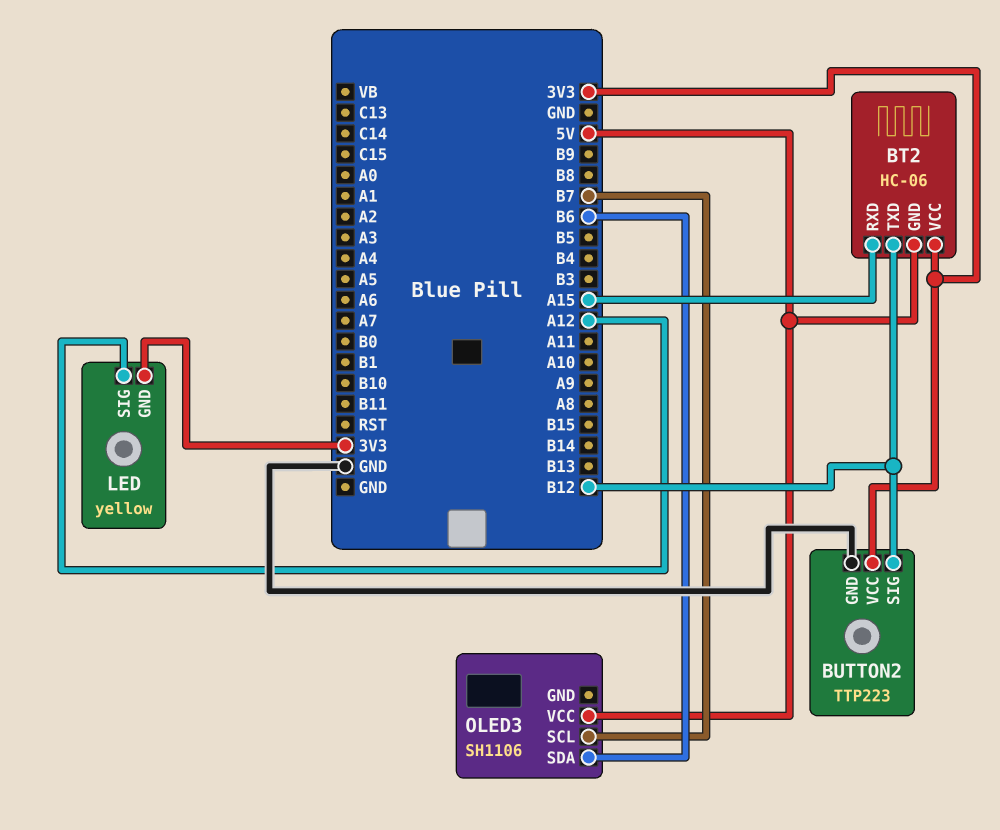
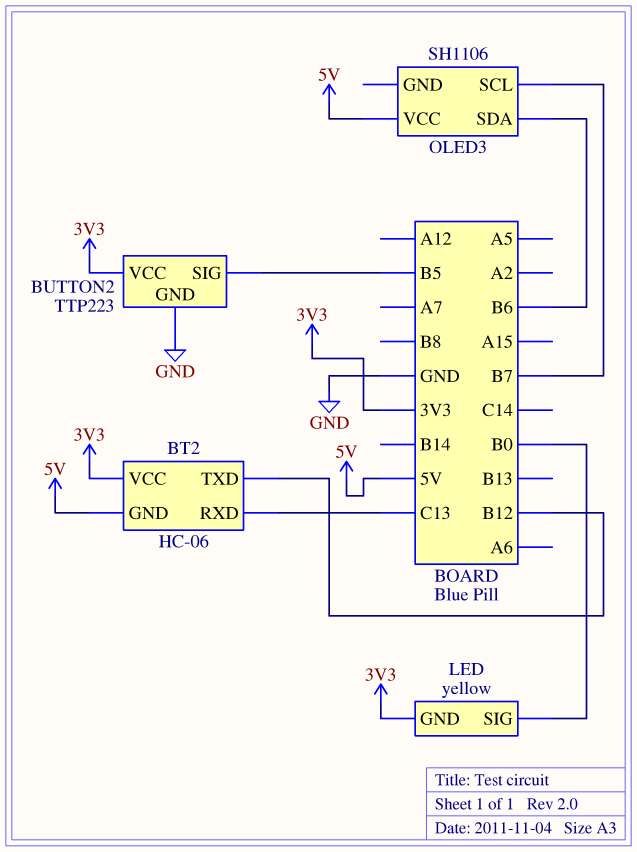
BT2 pin RXD: A15 -> C13
BUTTON2 pin SIG: B12 -> B5
LED pin SIG: A12 -> B0

